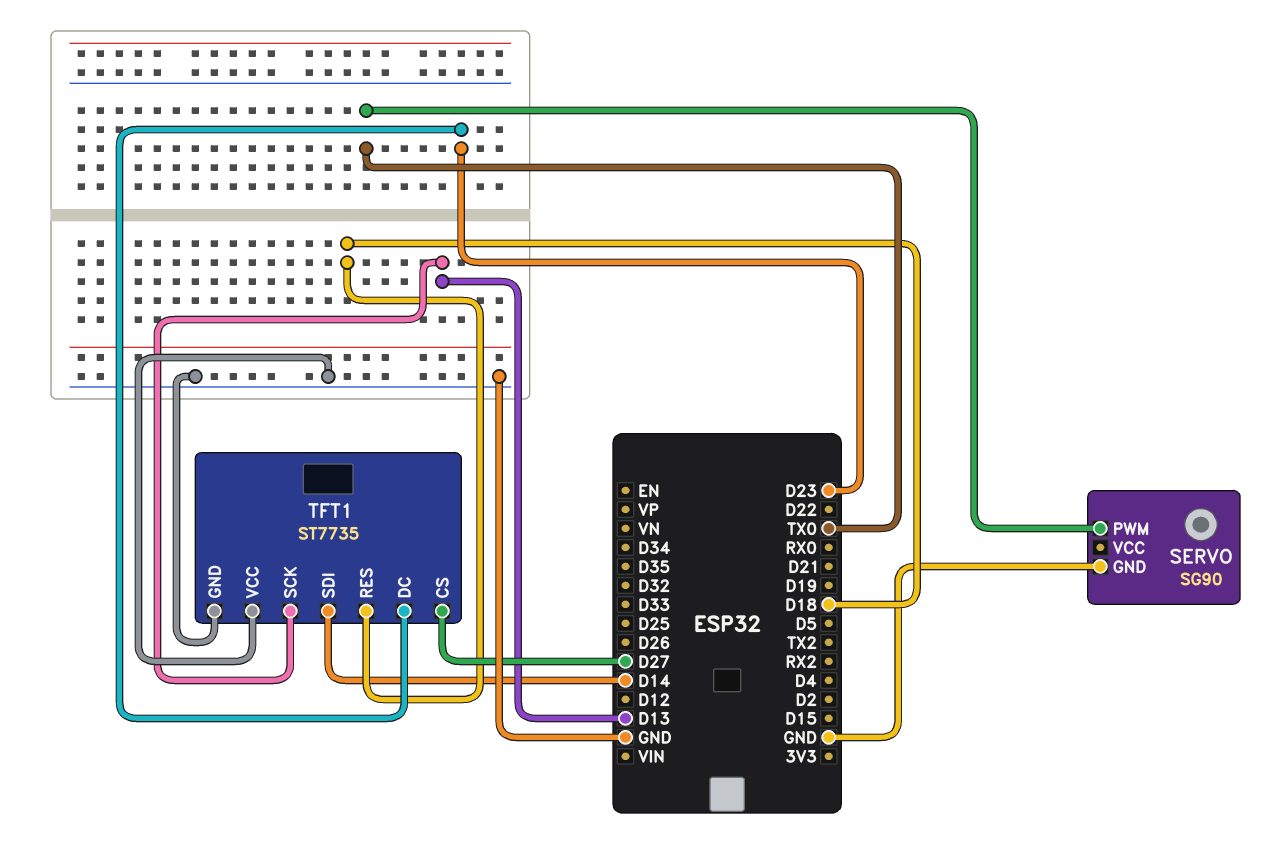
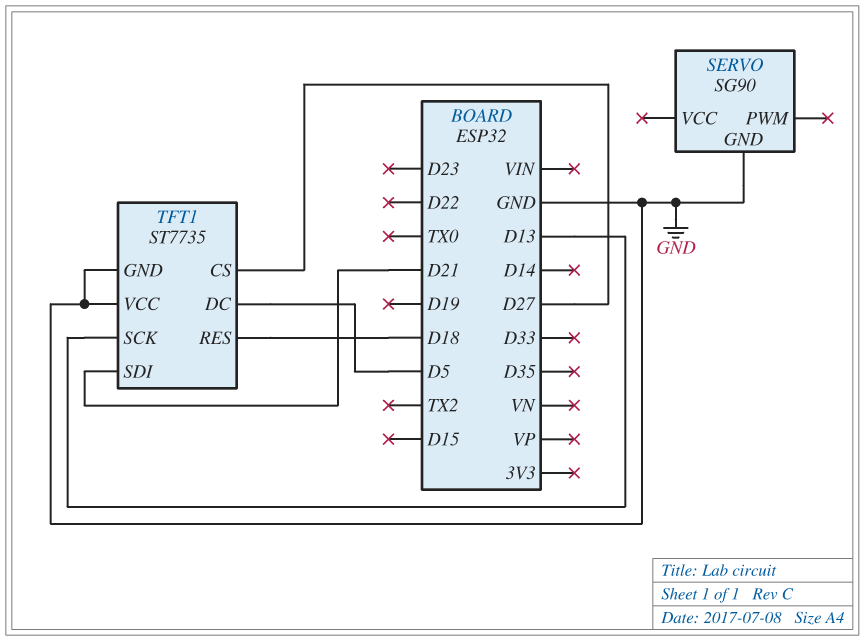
SERVO pin PWM: TX0 -> none
TFT1 pin DC: D23 -> D5
TFT1 pin SDI: D14 -> D21

